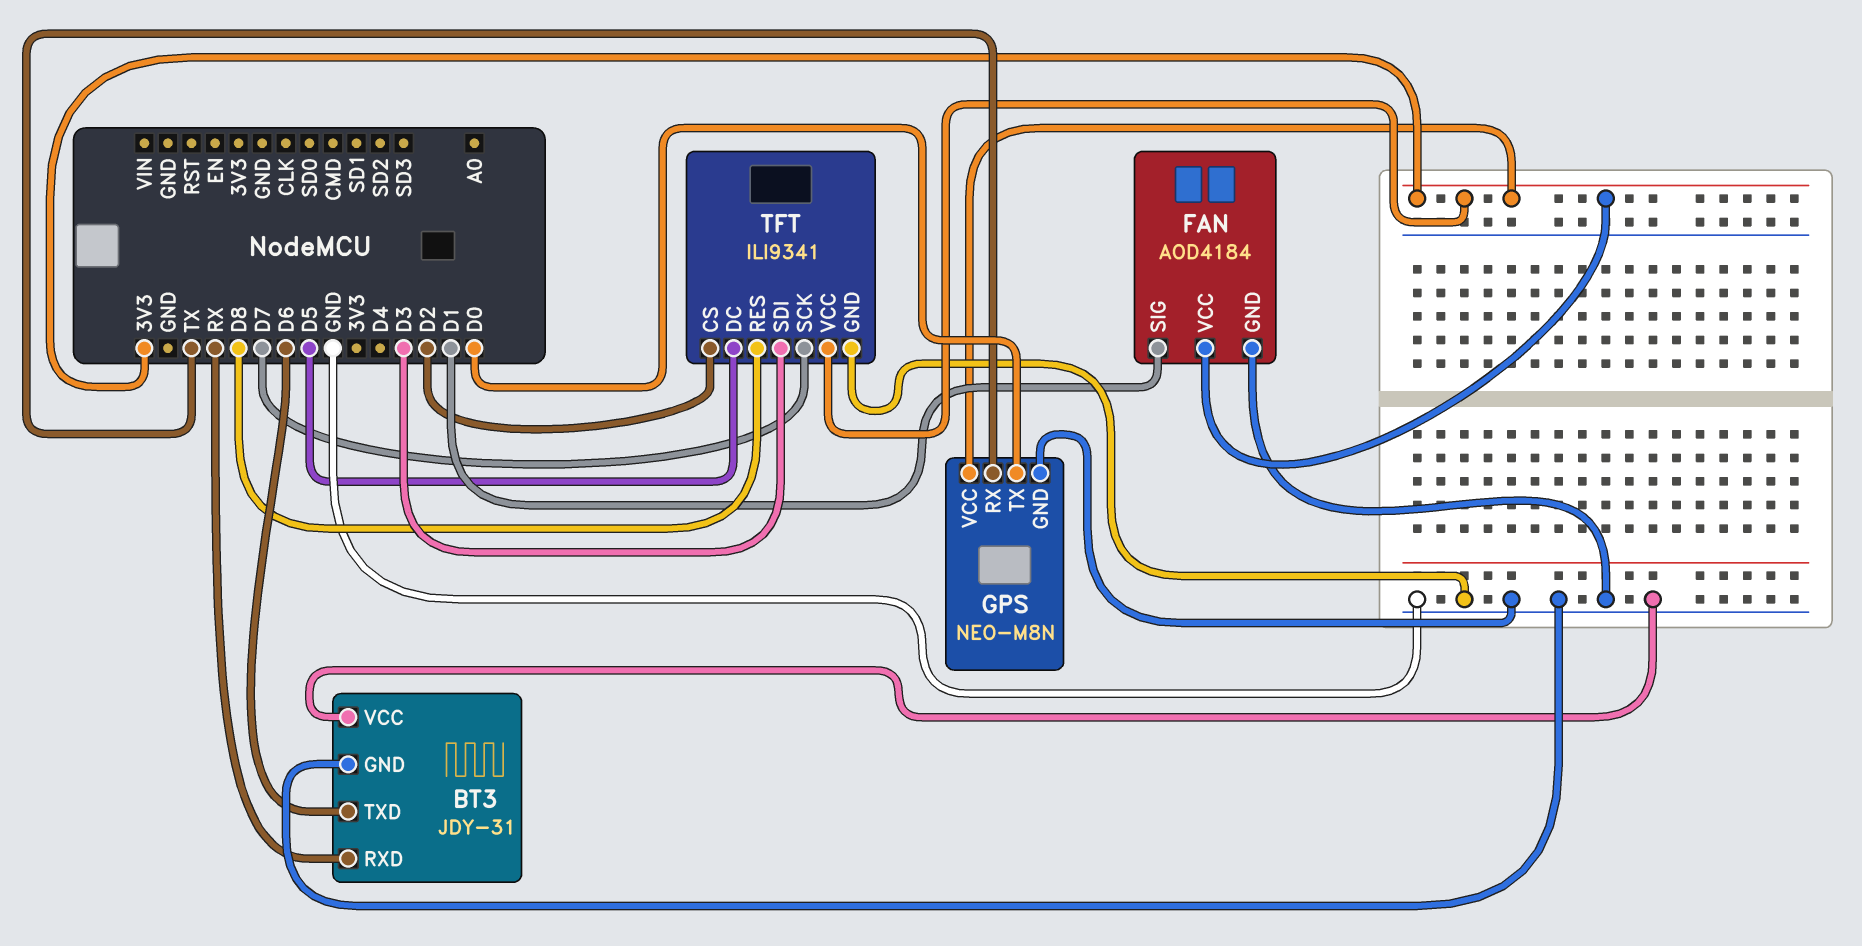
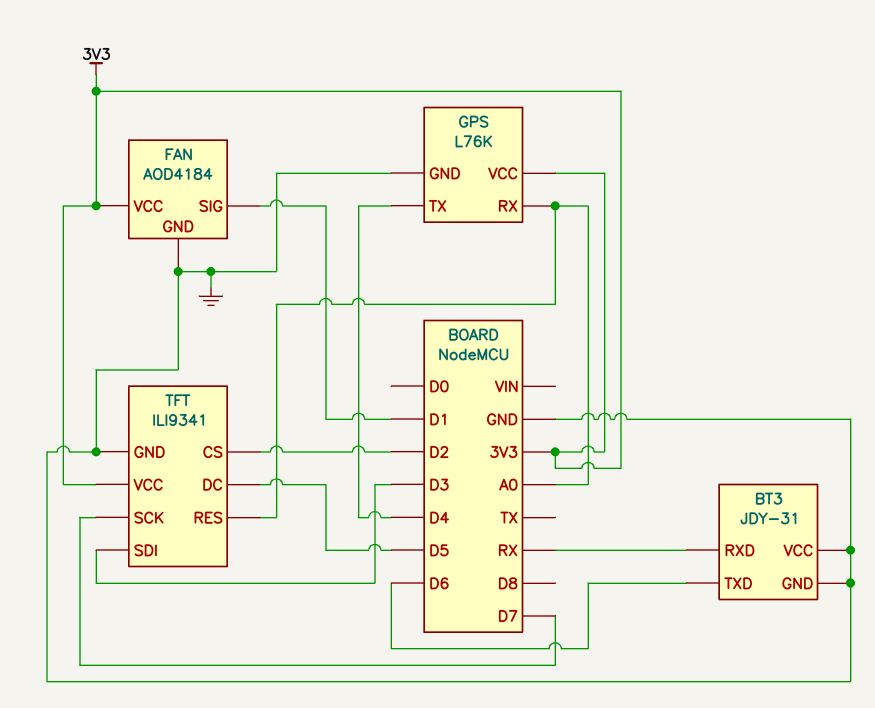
GPS: NEO-M8N -> L76K
GPS pin RX: TX -> A0
GPS pin TX: D0 -> D4
TFT pin RES: D8 -> A0

